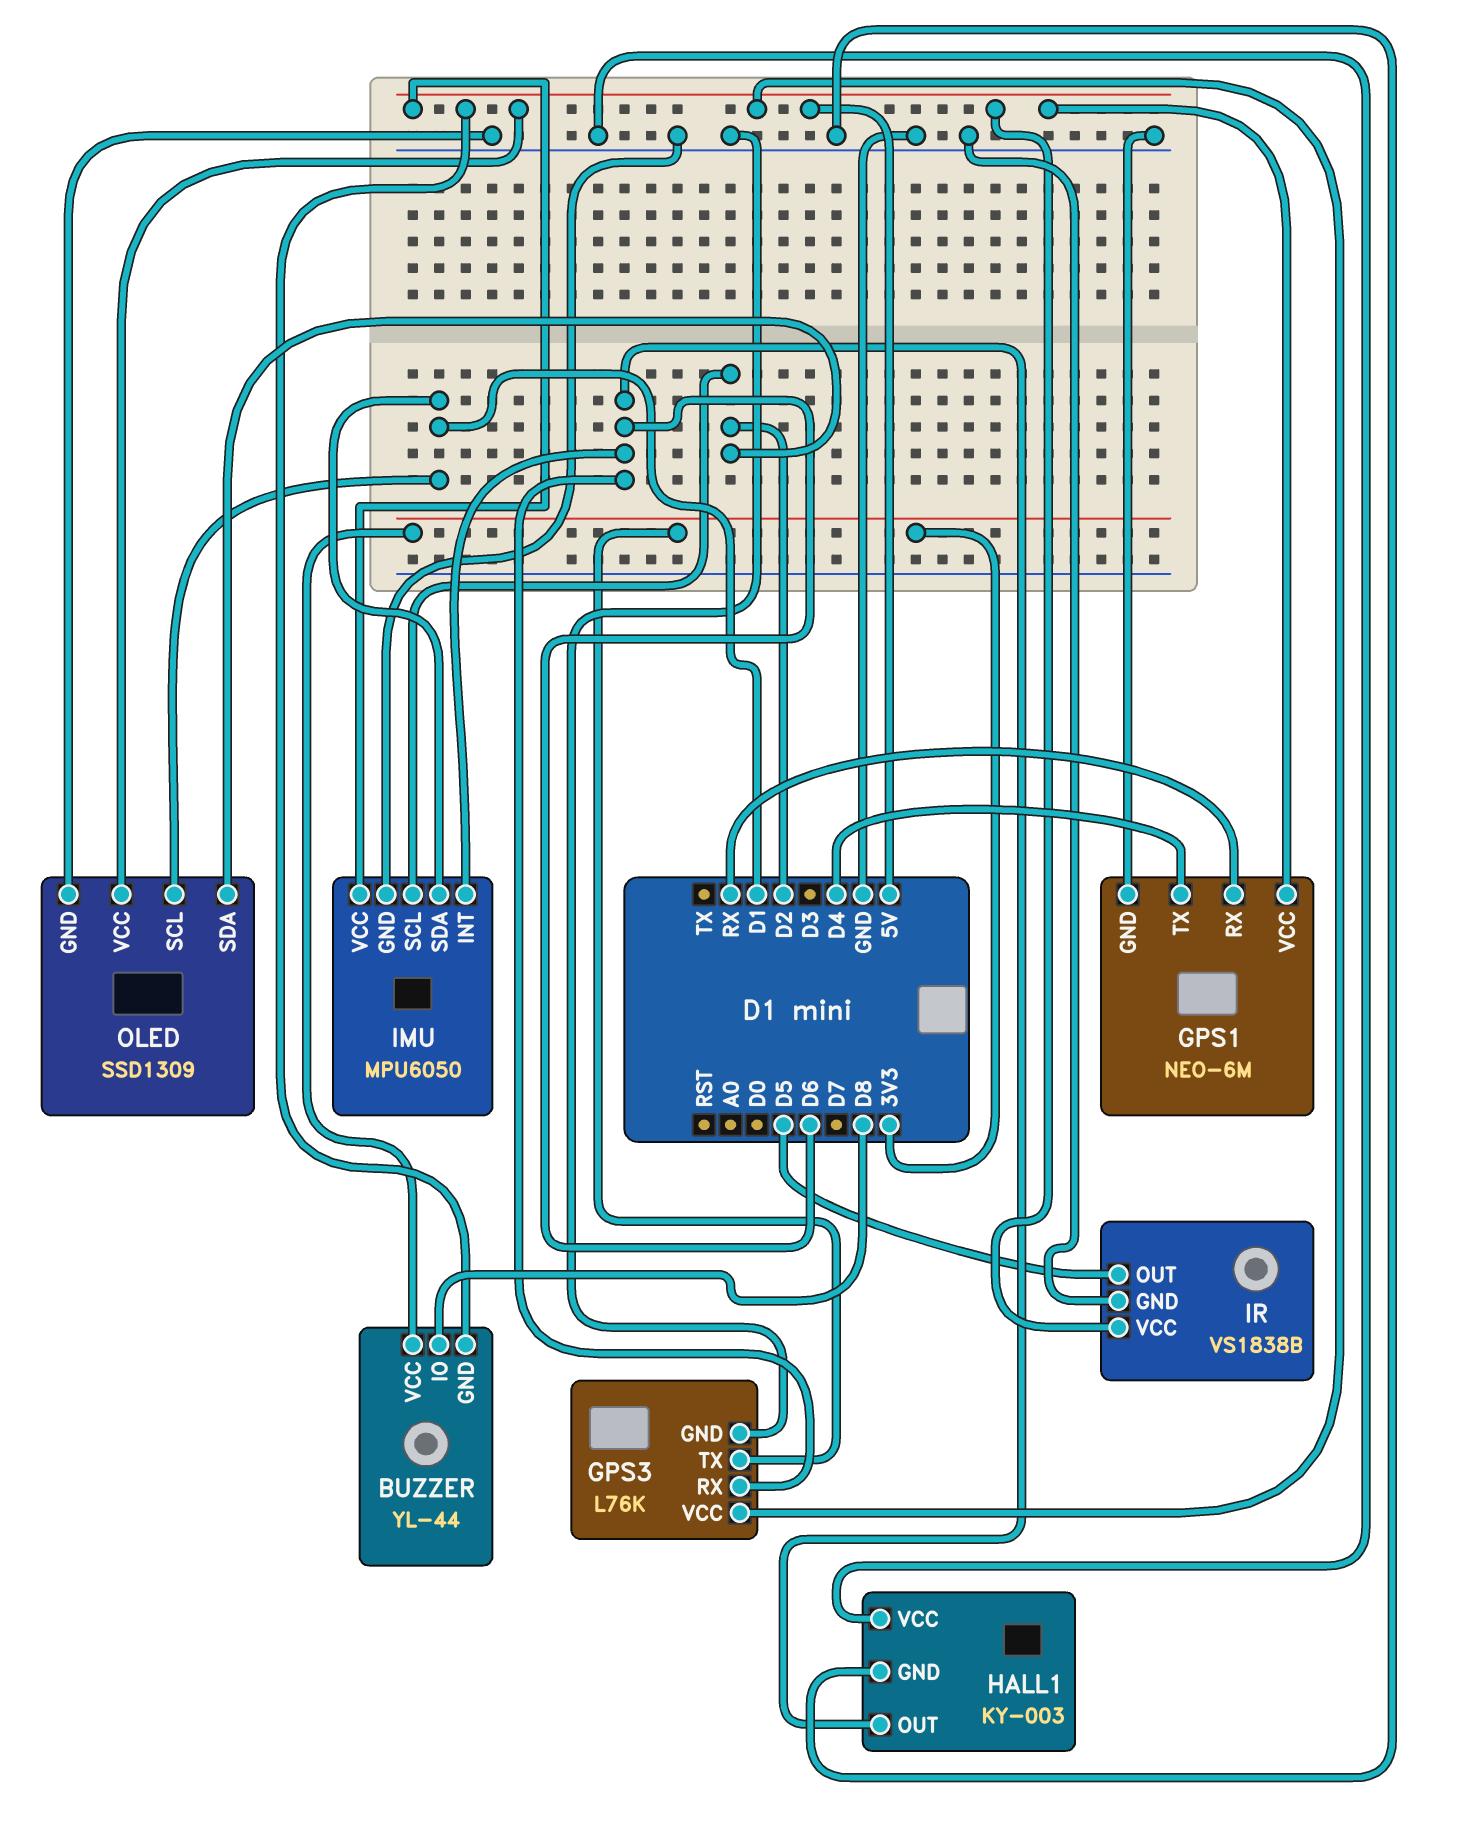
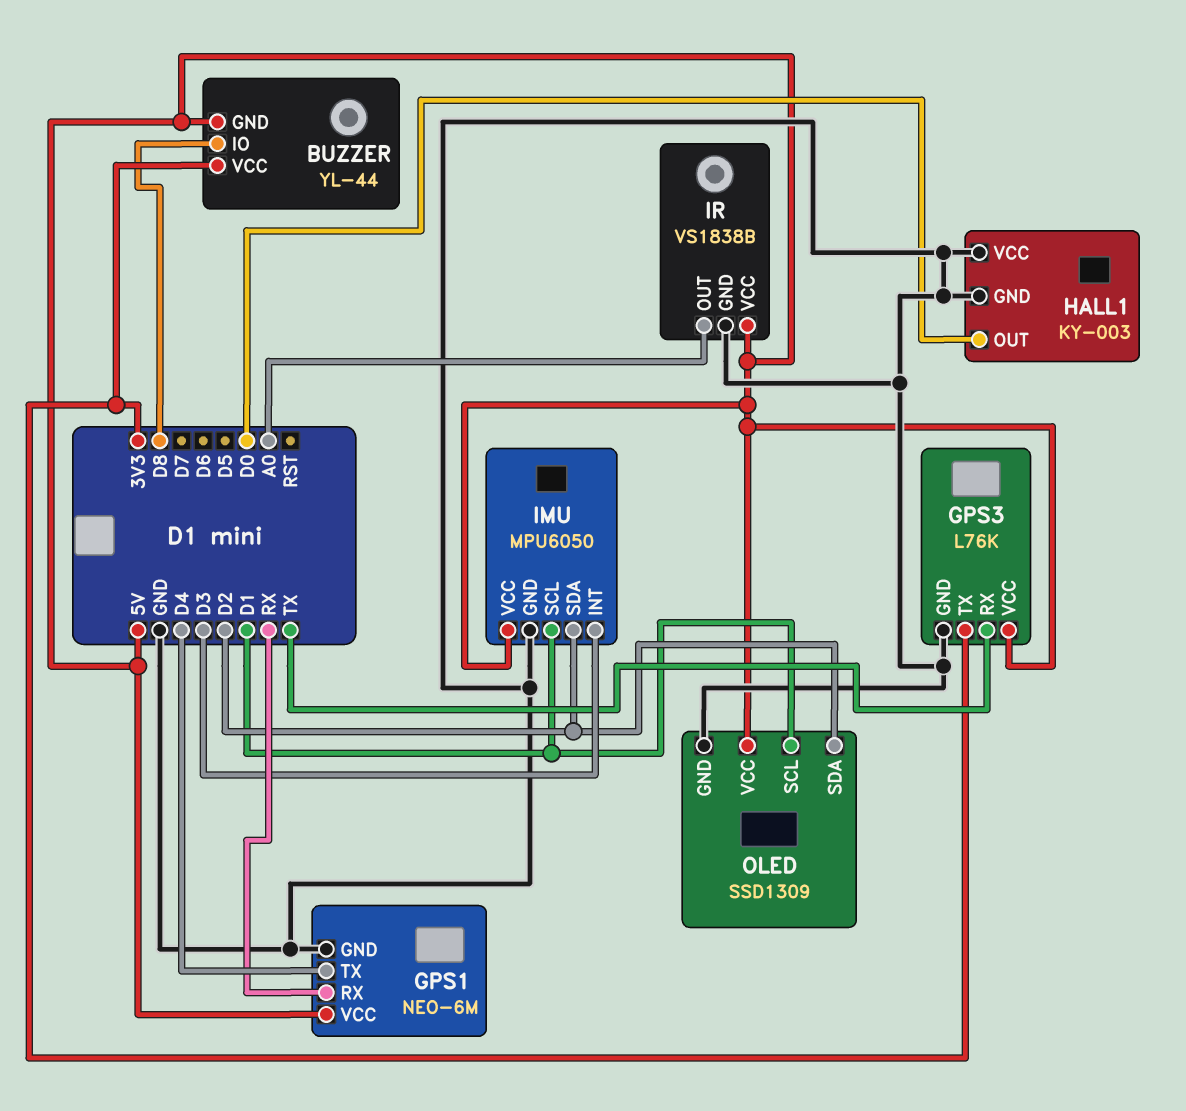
GPS3 pin RX: D6 -> TX
HALL1 pin OUT: D6 -> D0
IMU pin INT: D6 -> D3
IMU pin SCL: D2 -> D1
IMU pin SDA: D1 -> D2
IR pin OUT: D5 -> A0

